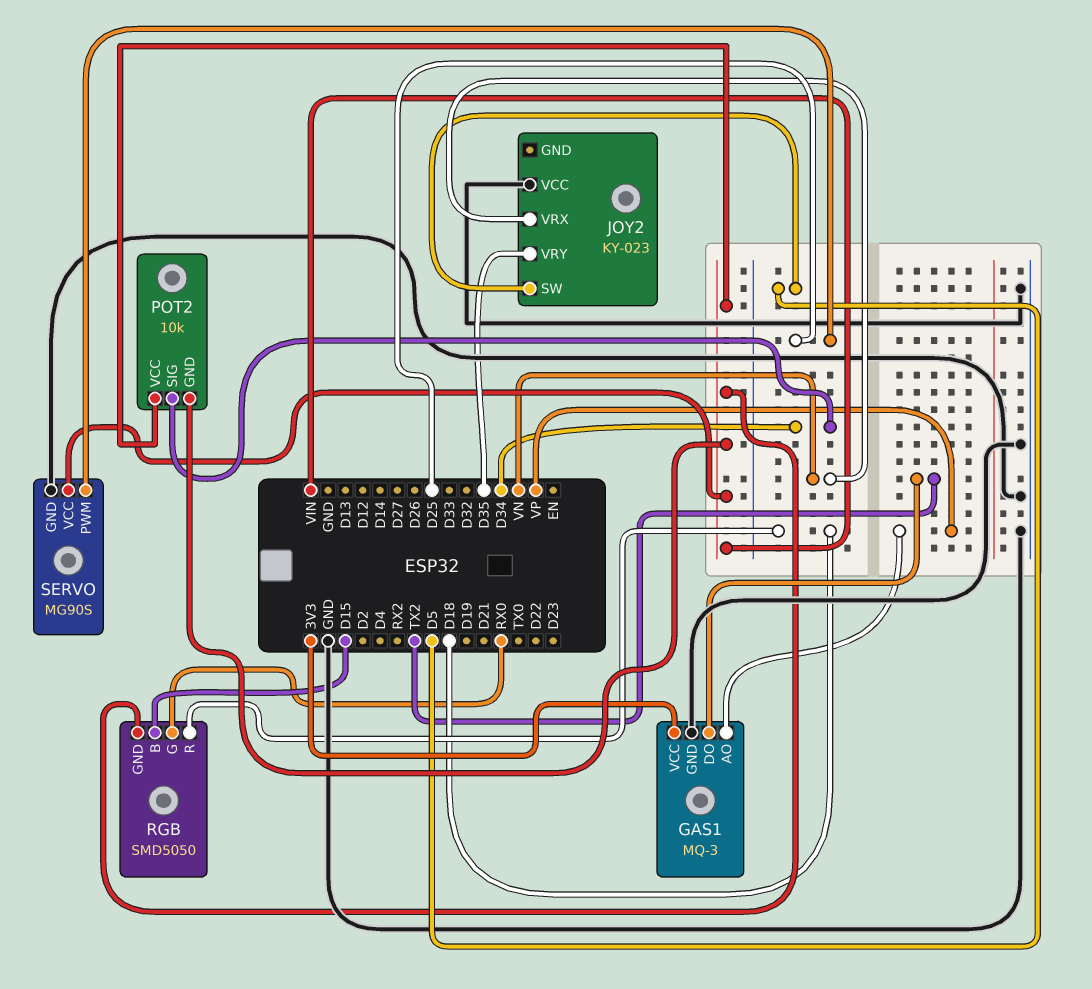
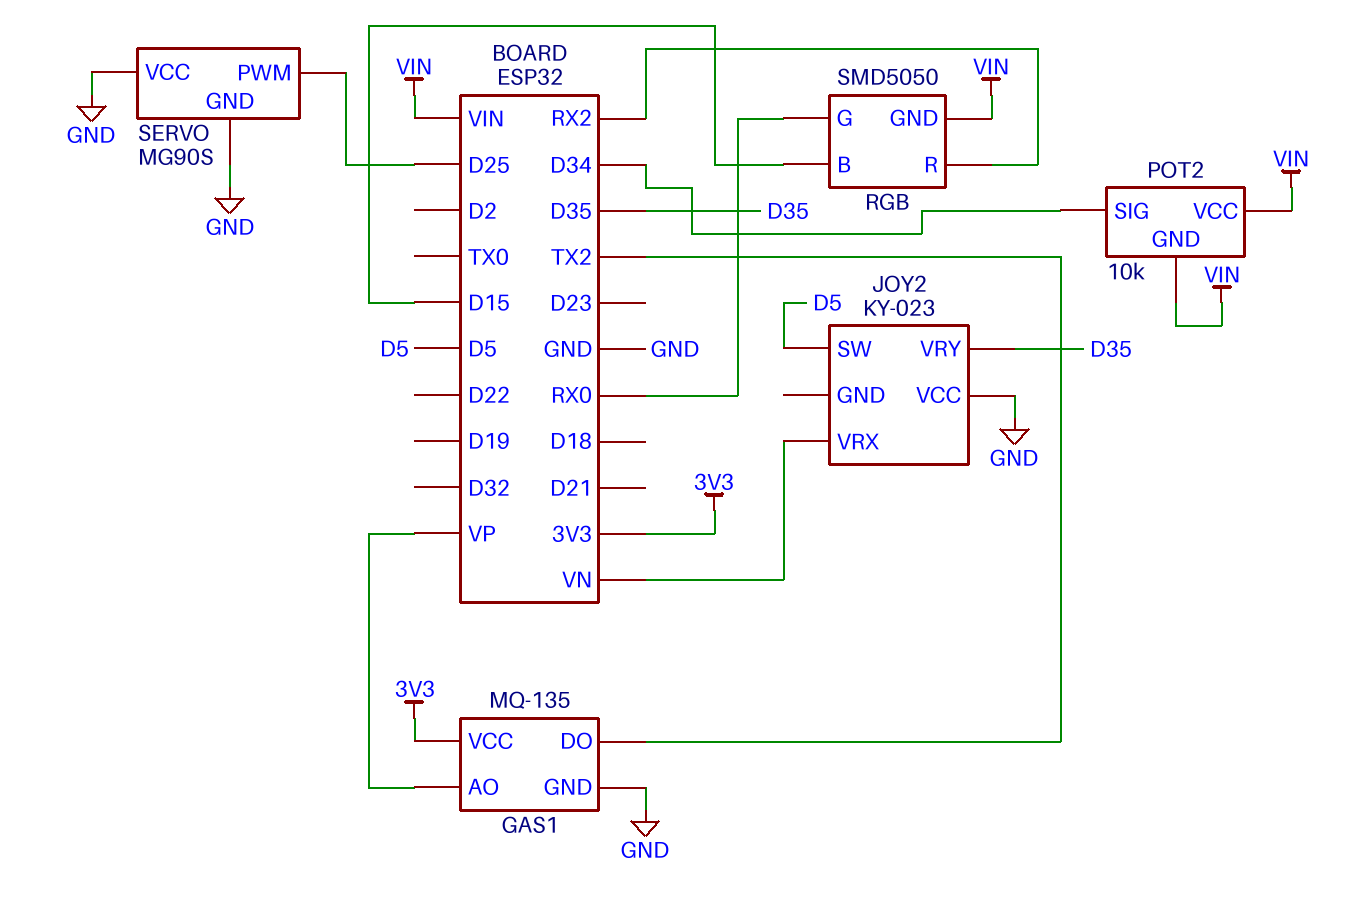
GAS1: MQ-3 -> MQ-135
RGB pin R: D18 -> RX2
SERVO pin VCC: VIN -> GND

